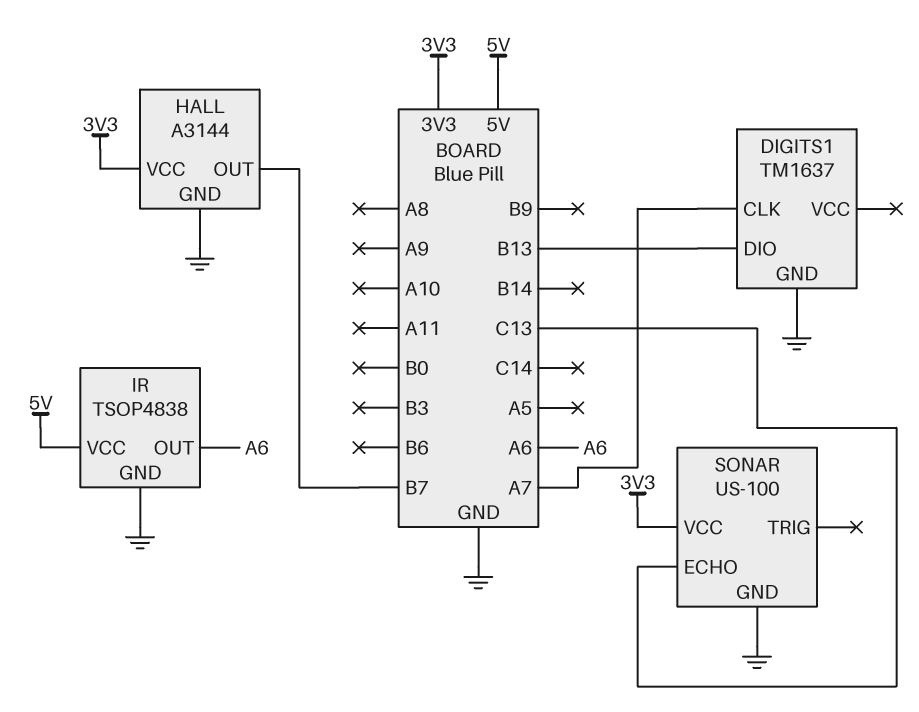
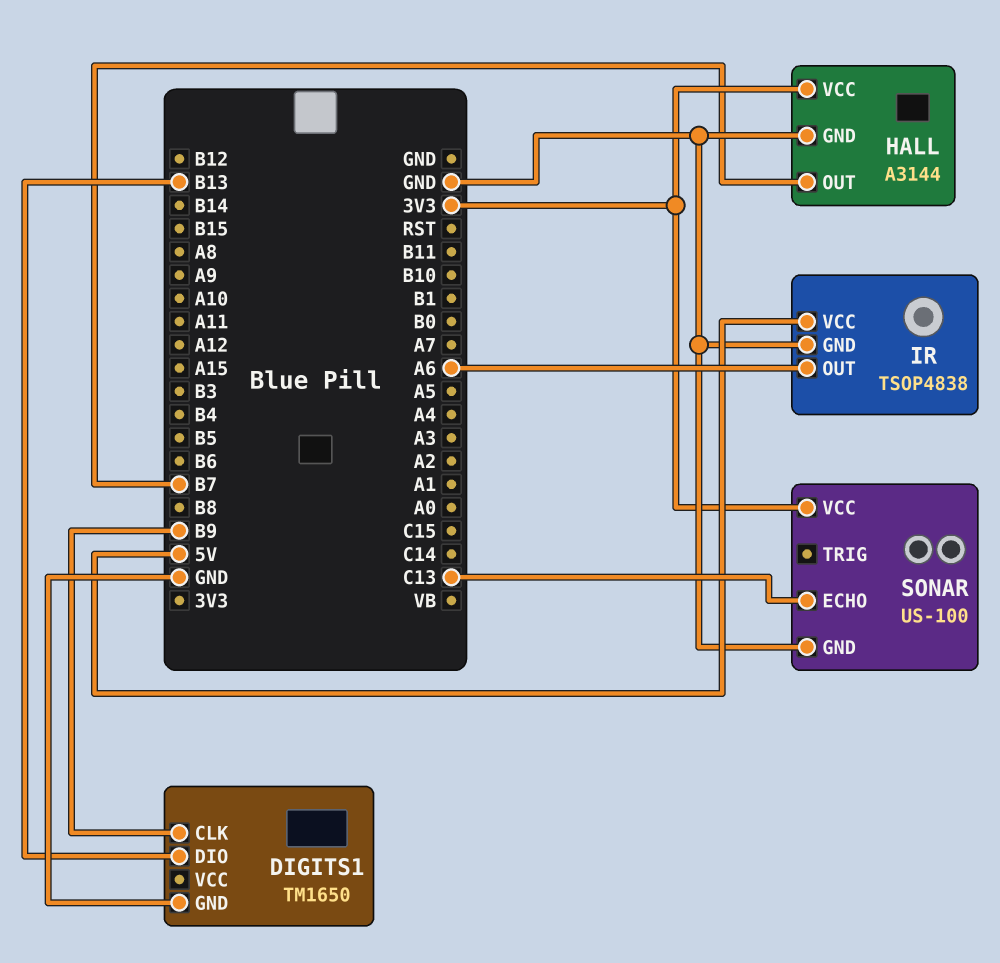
DIGITS1: TM1637 -> TM1650
DIGITS1 pin CLK: A7 -> B9

